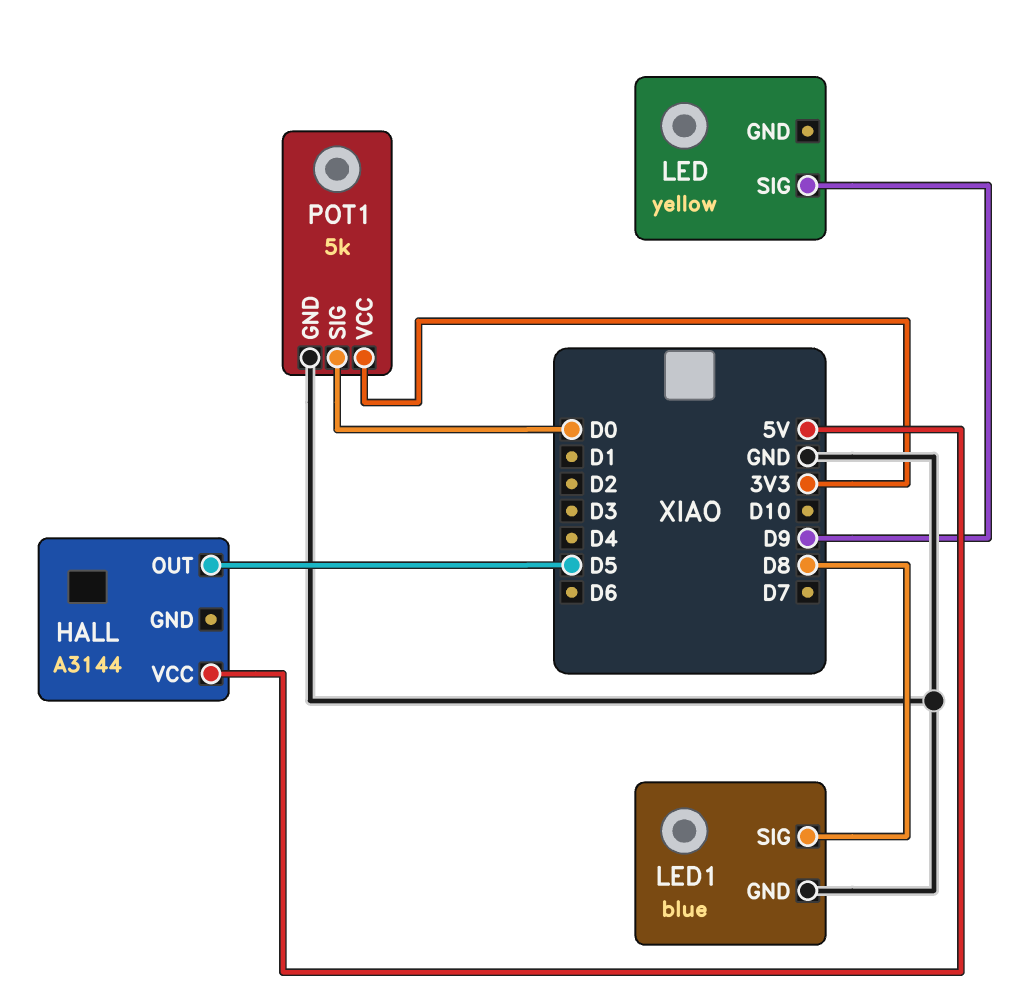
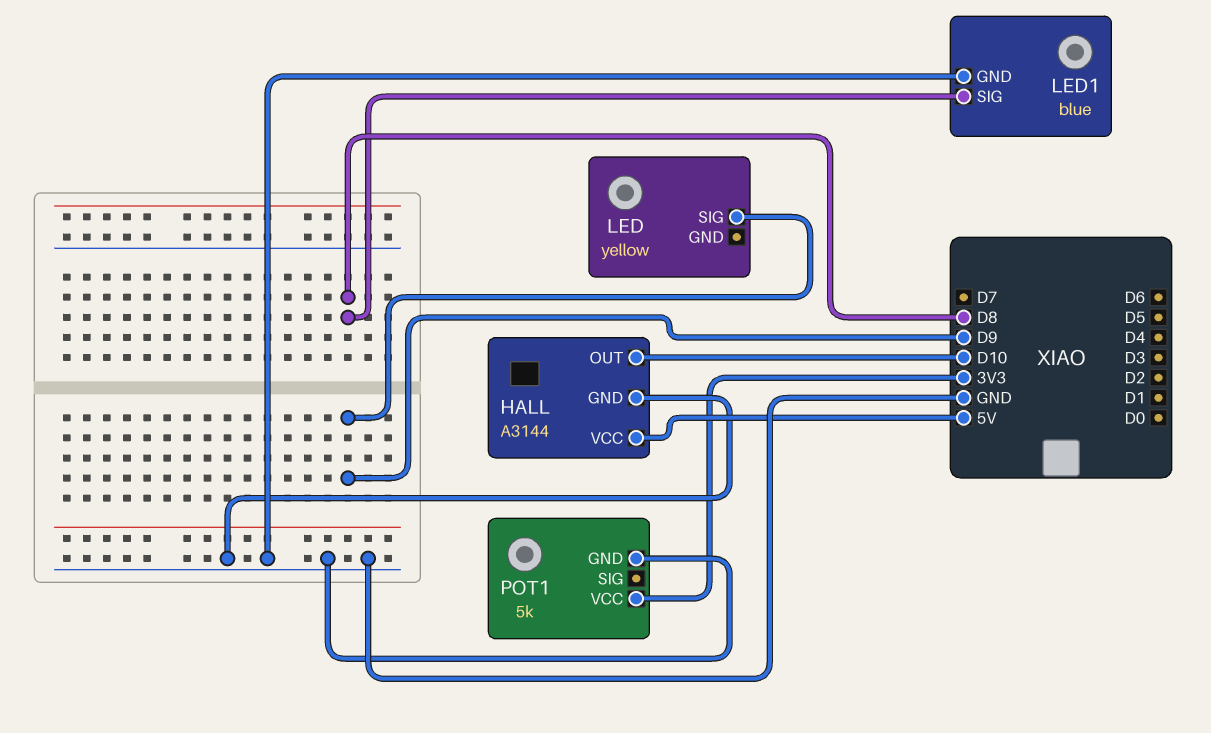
HALL pin GND: none -> GND
HALL pin OUT: D5 -> D10
POT1 pin SIG: D0 -> none

